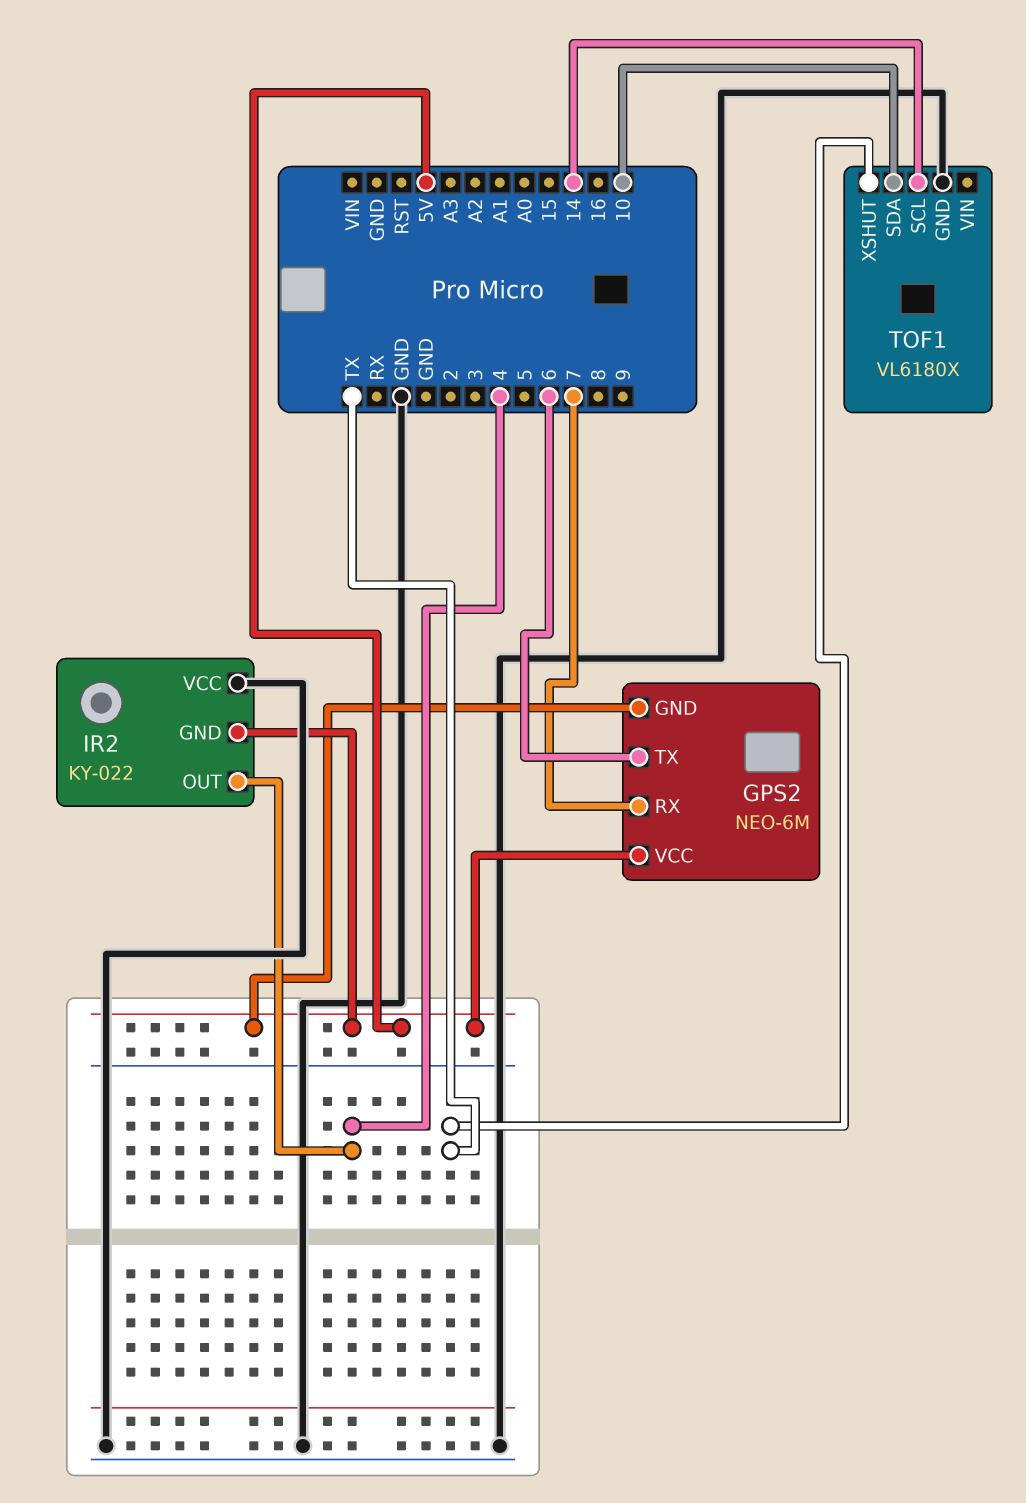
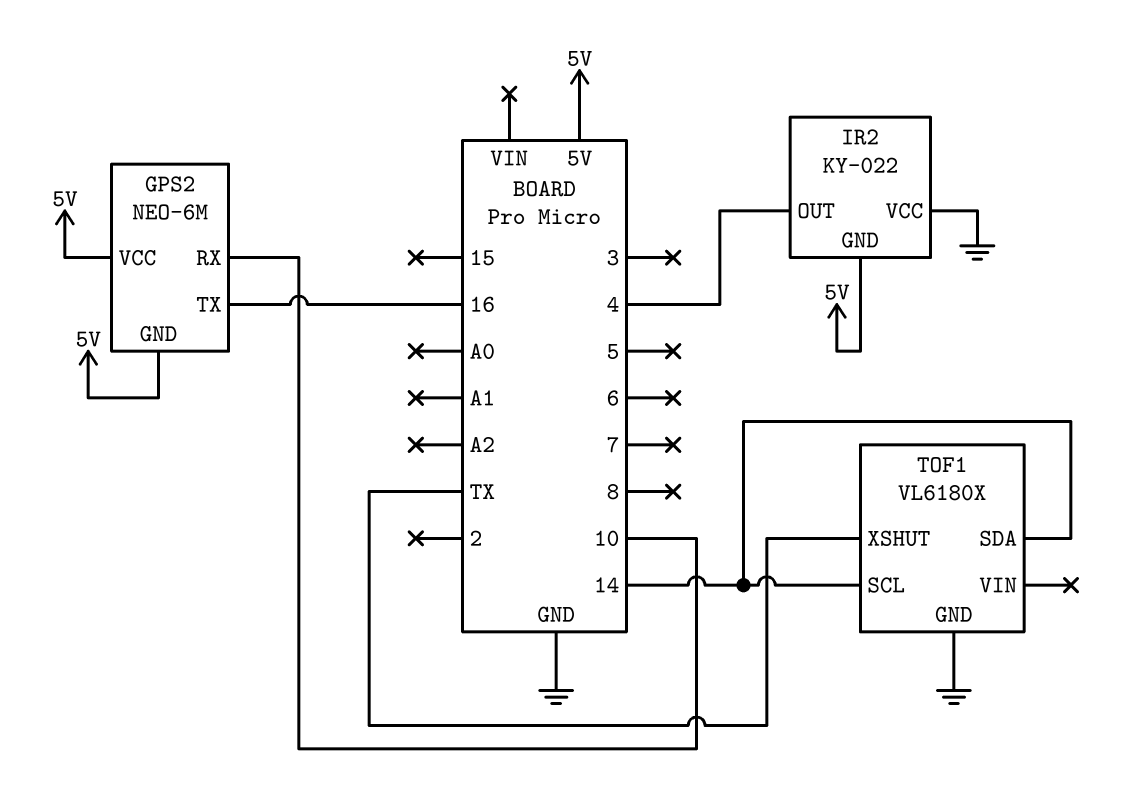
GPS2 pin RX: 7 -> 10
GPS2 pin TX: 6 -> 16
TOF1 pin SDA: 10 -> 14

